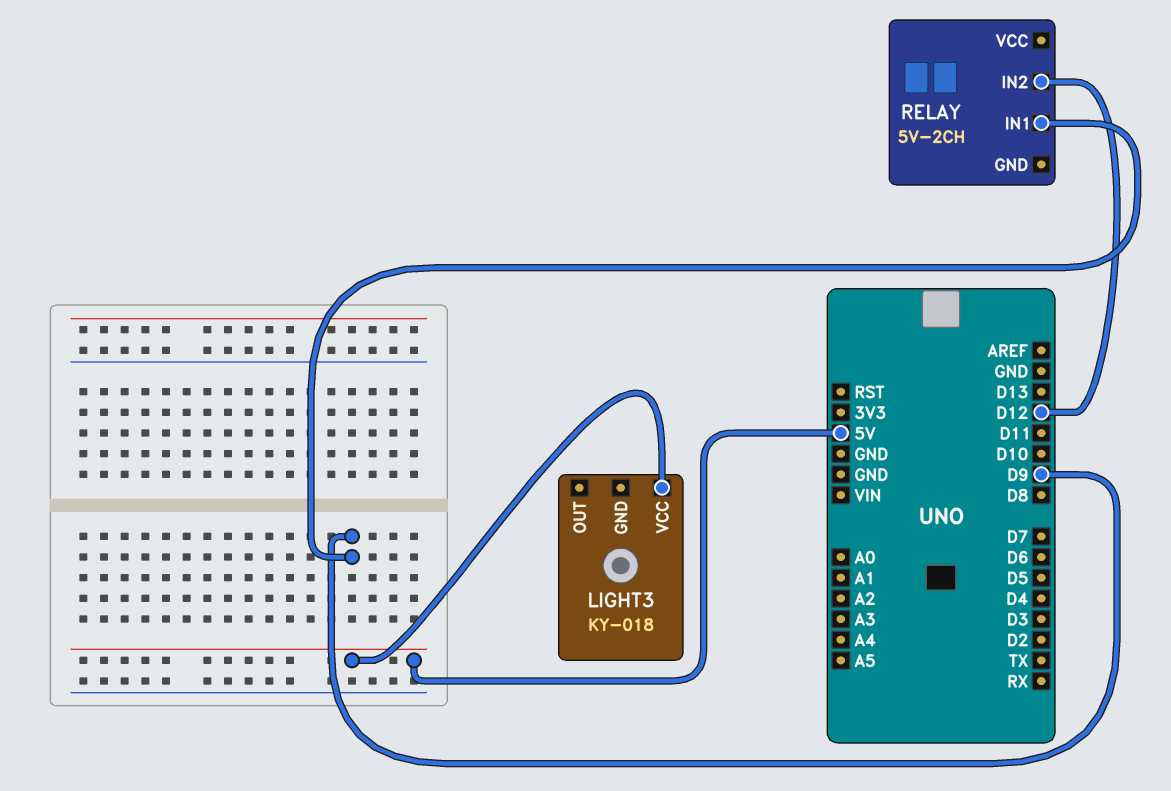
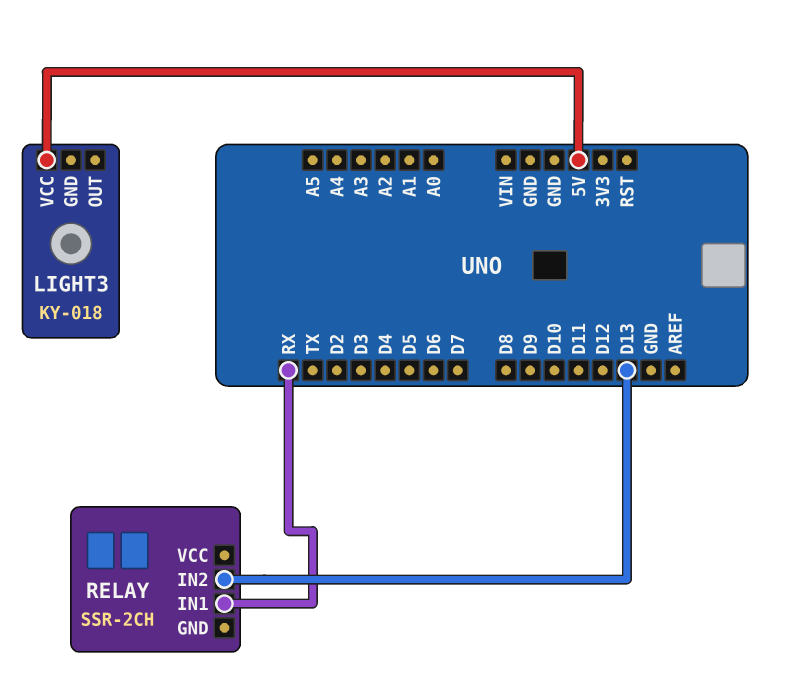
RELAY: 5V-2CH -> SSR-2CH
RELAY pin IN1: D9 -> RX
RELAY pin IN2: D12 -> D13

